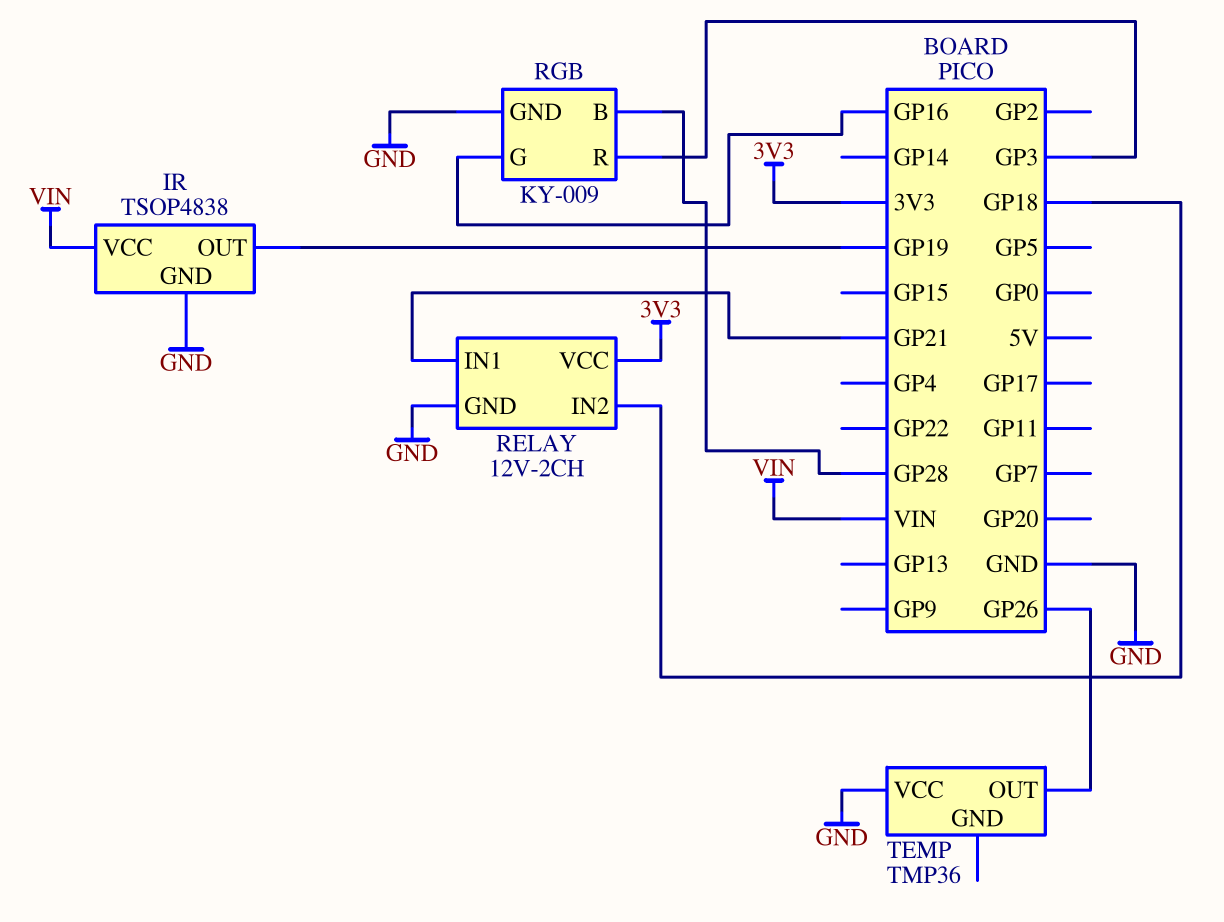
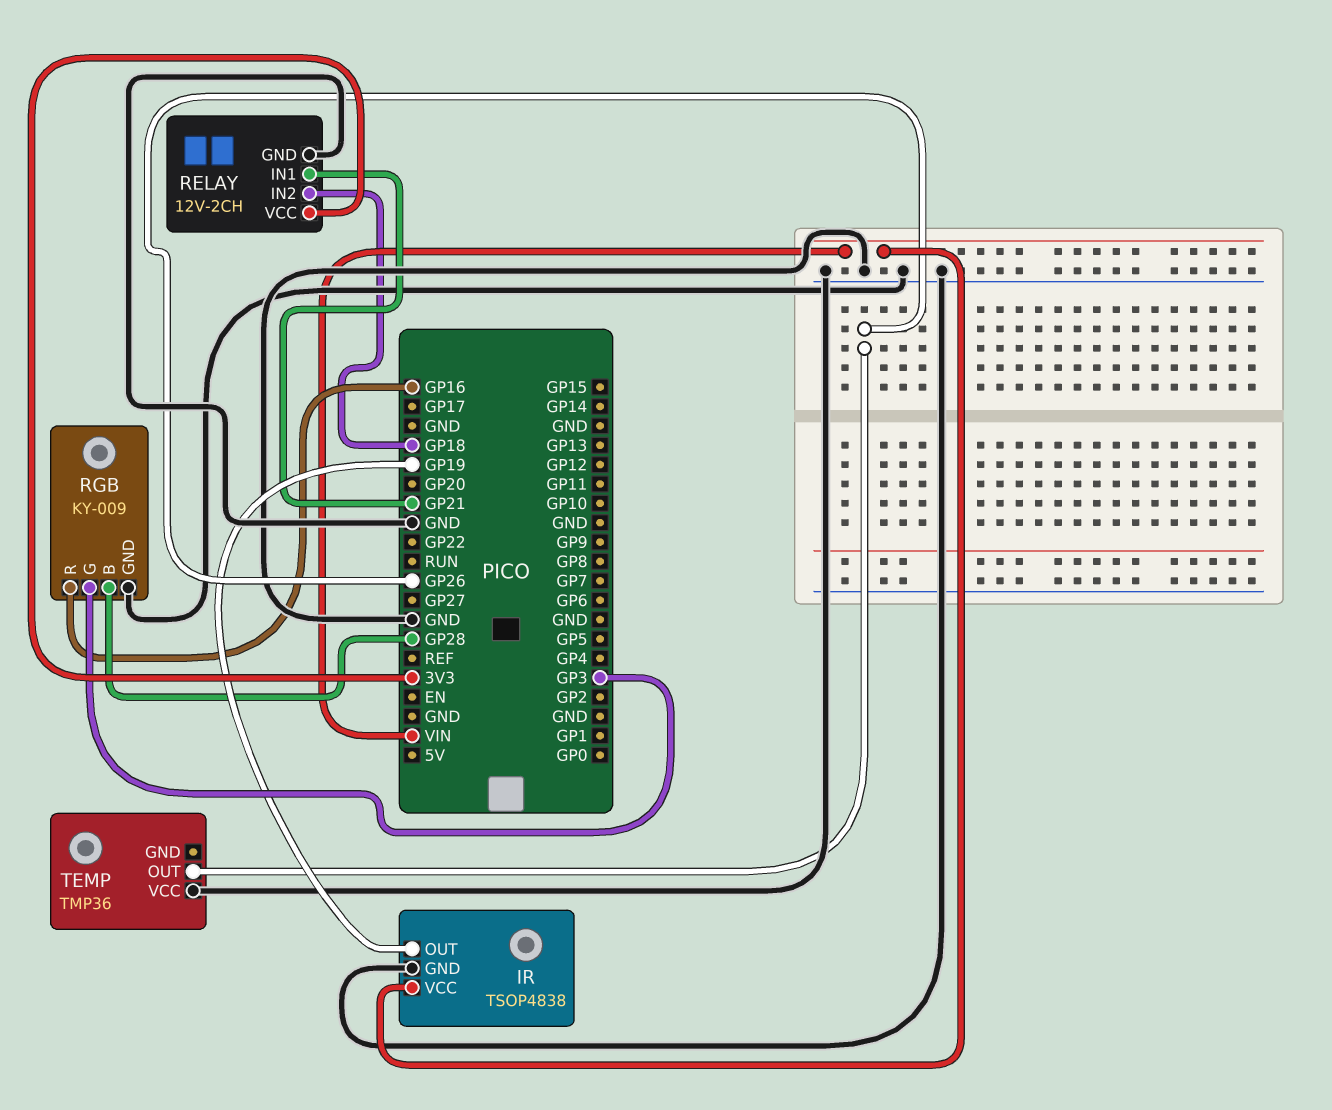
RGB pin G: GP16 -> GP3
RGB pin R: GP3 -> GP16

